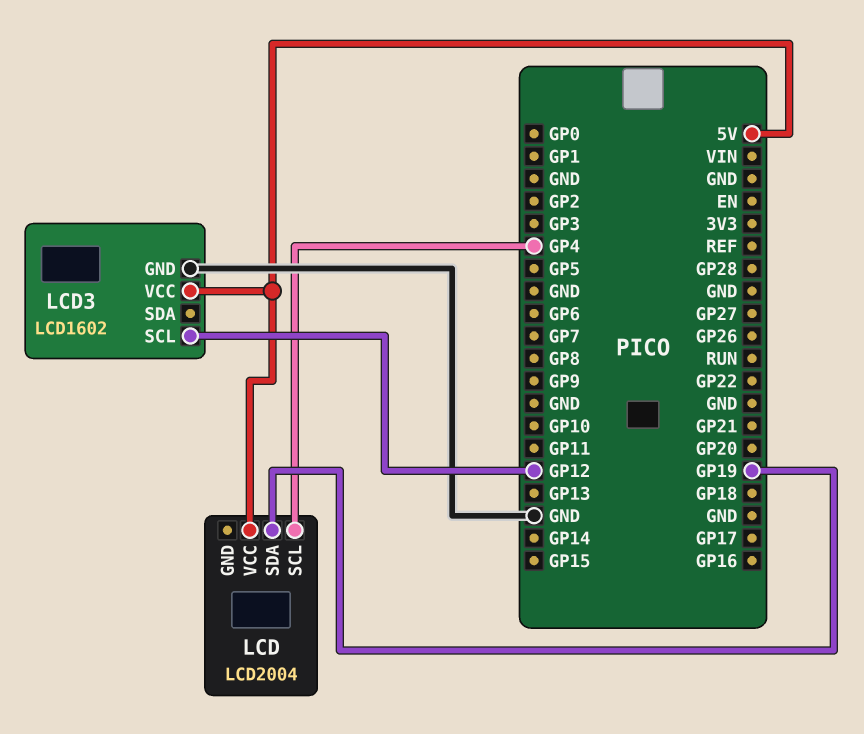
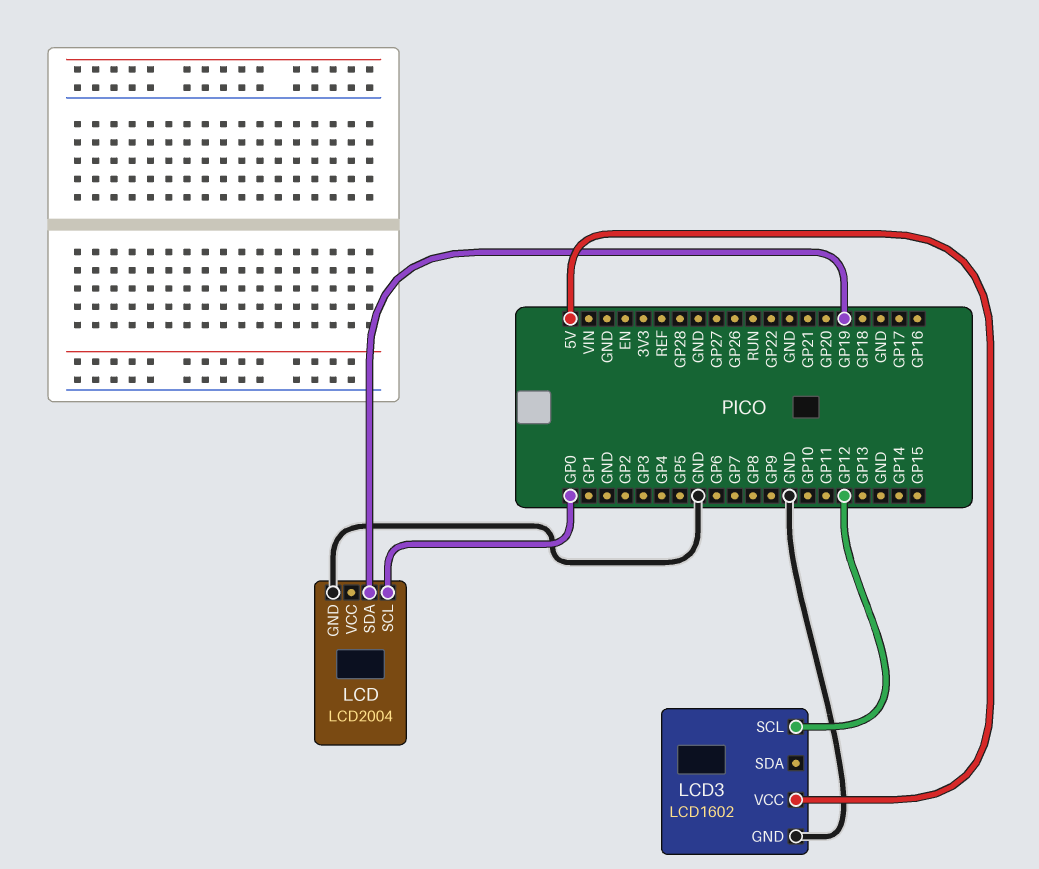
LCD pin GND: none -> GND
LCD pin SCL: GP4 -> GP0
LCD pin VCC: 5V -> none

